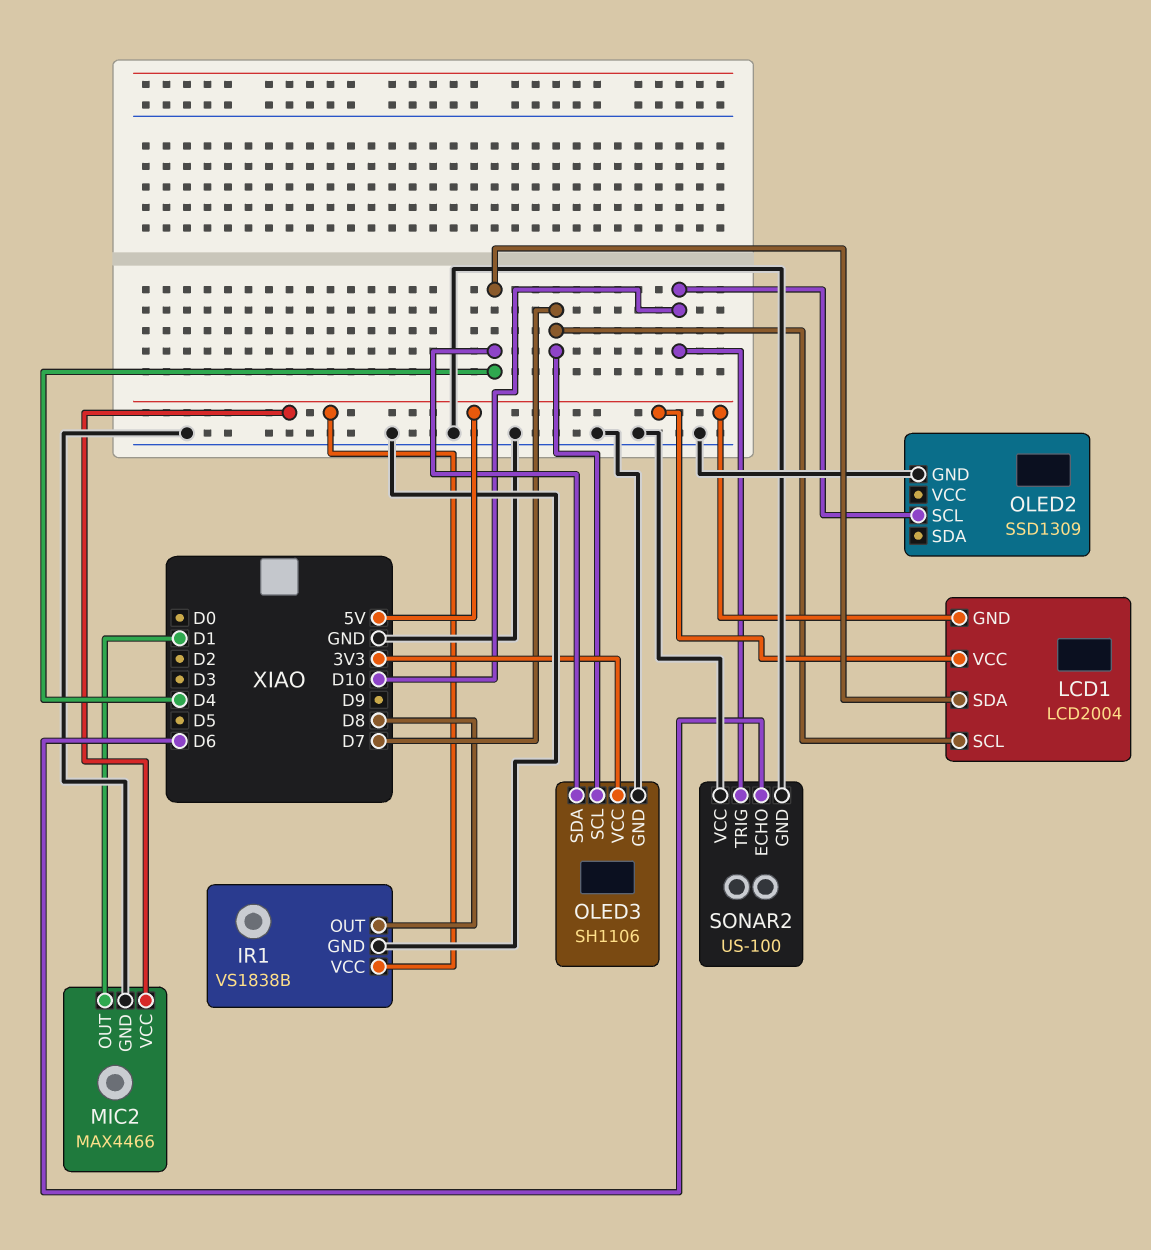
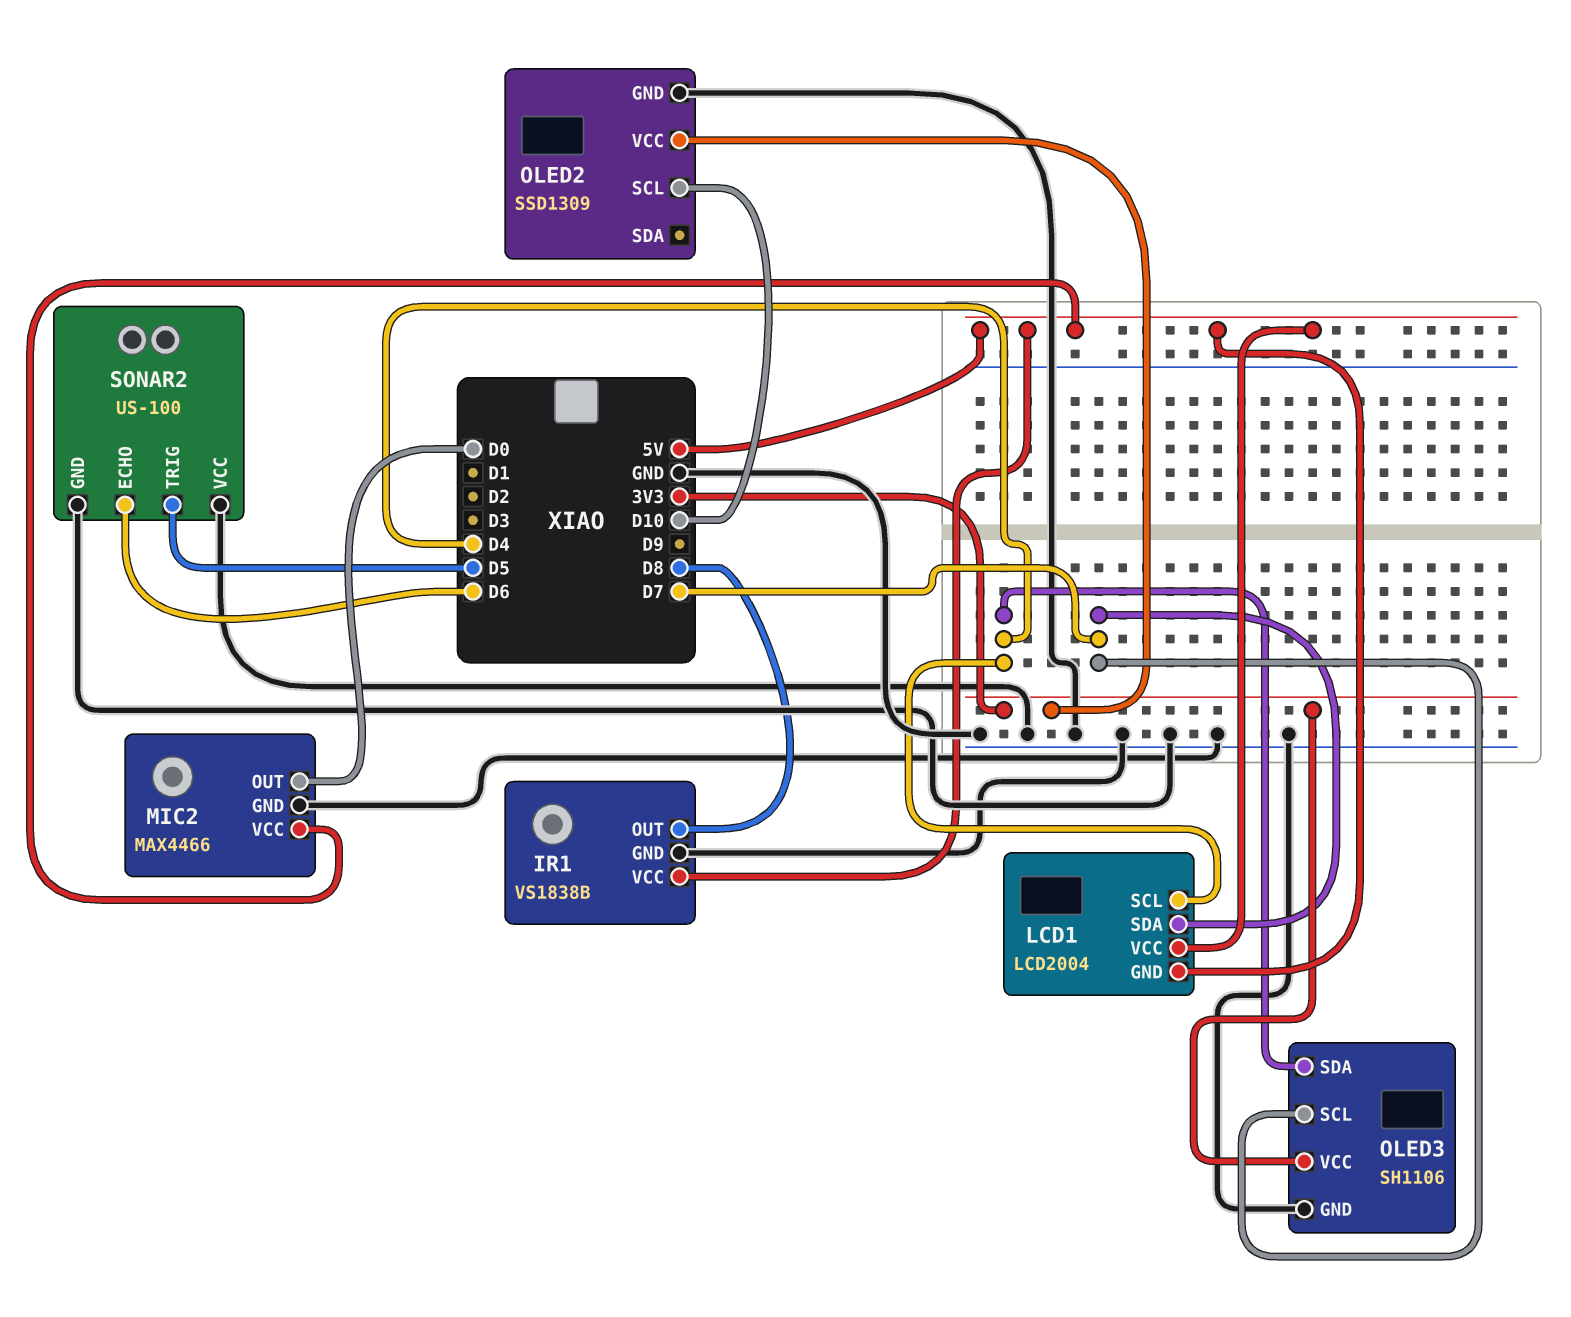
LCD1 pin SCL: D7 -> D4
LCD1 pin SDA: D4 -> D7
MIC2 pin OUT: D1 -> D0
OLED2 pin VCC: none -> 3V3
SONAR2 pin TRIG: D10 -> D5

